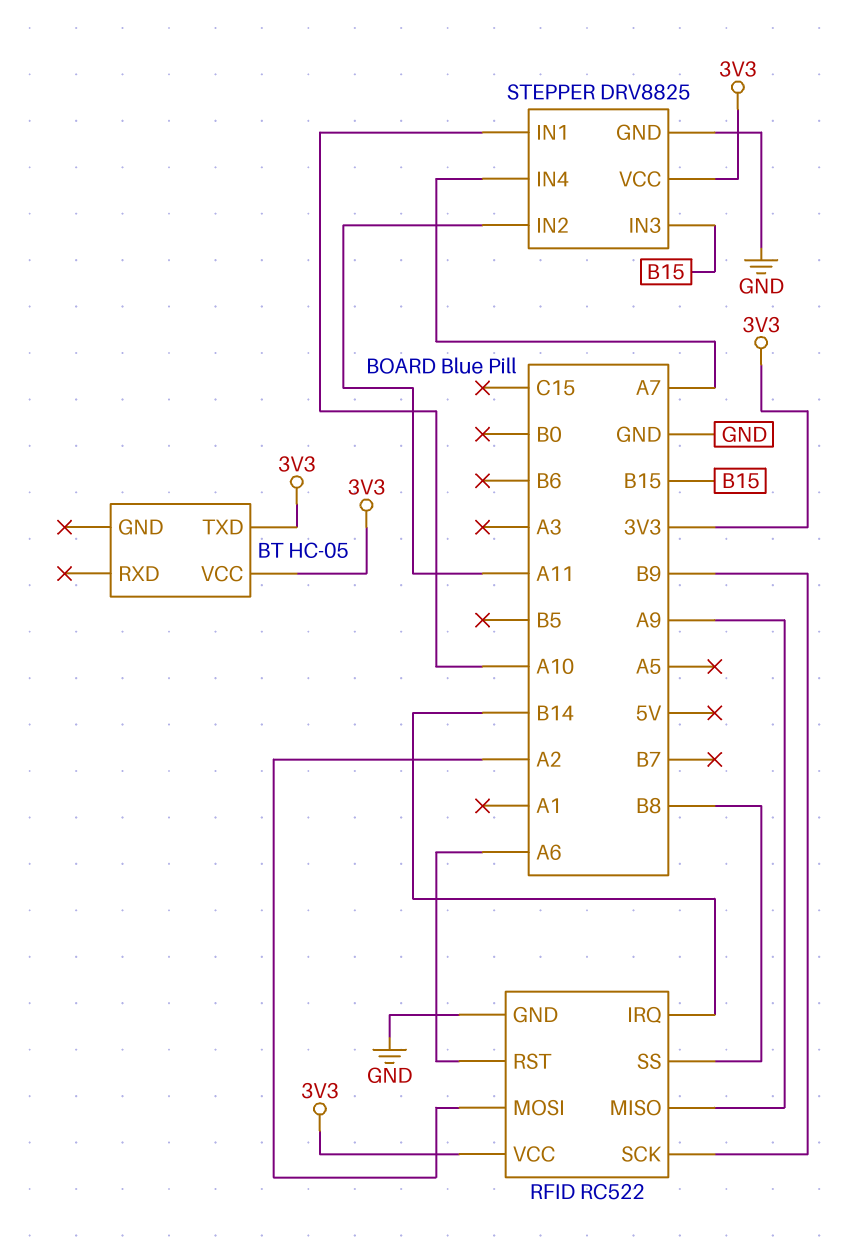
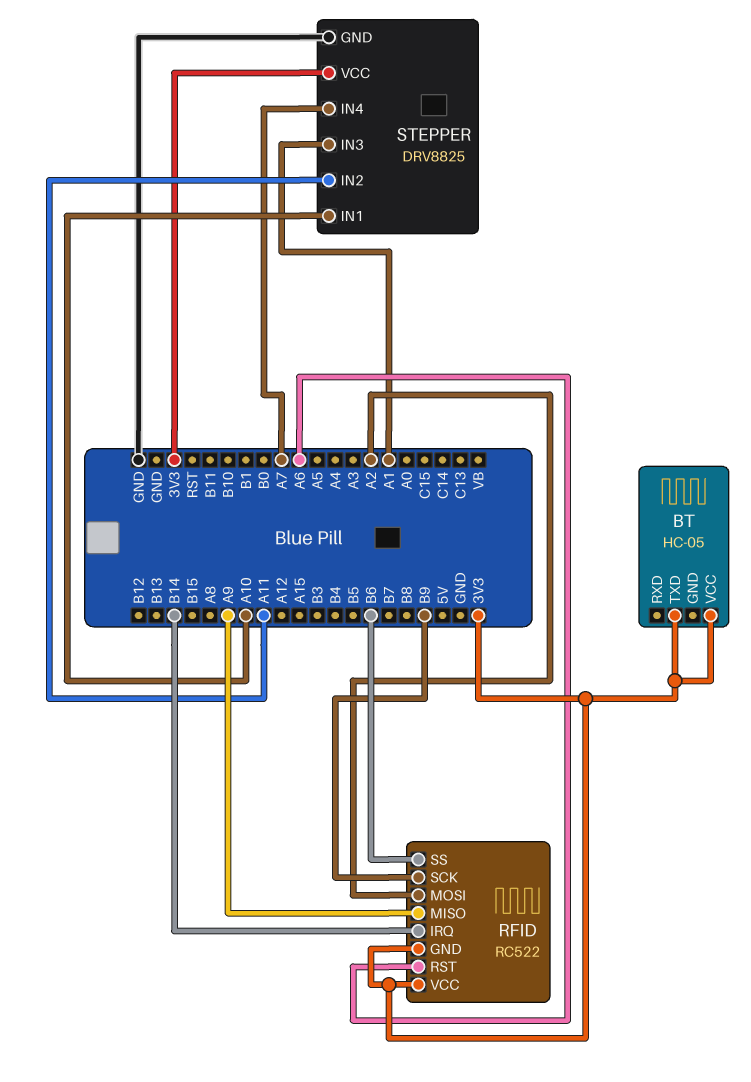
RFID pin GND: GND -> 3V3
RFID pin SS: B8 -> B6
STEPPER pin IN3: B15 -> A1

